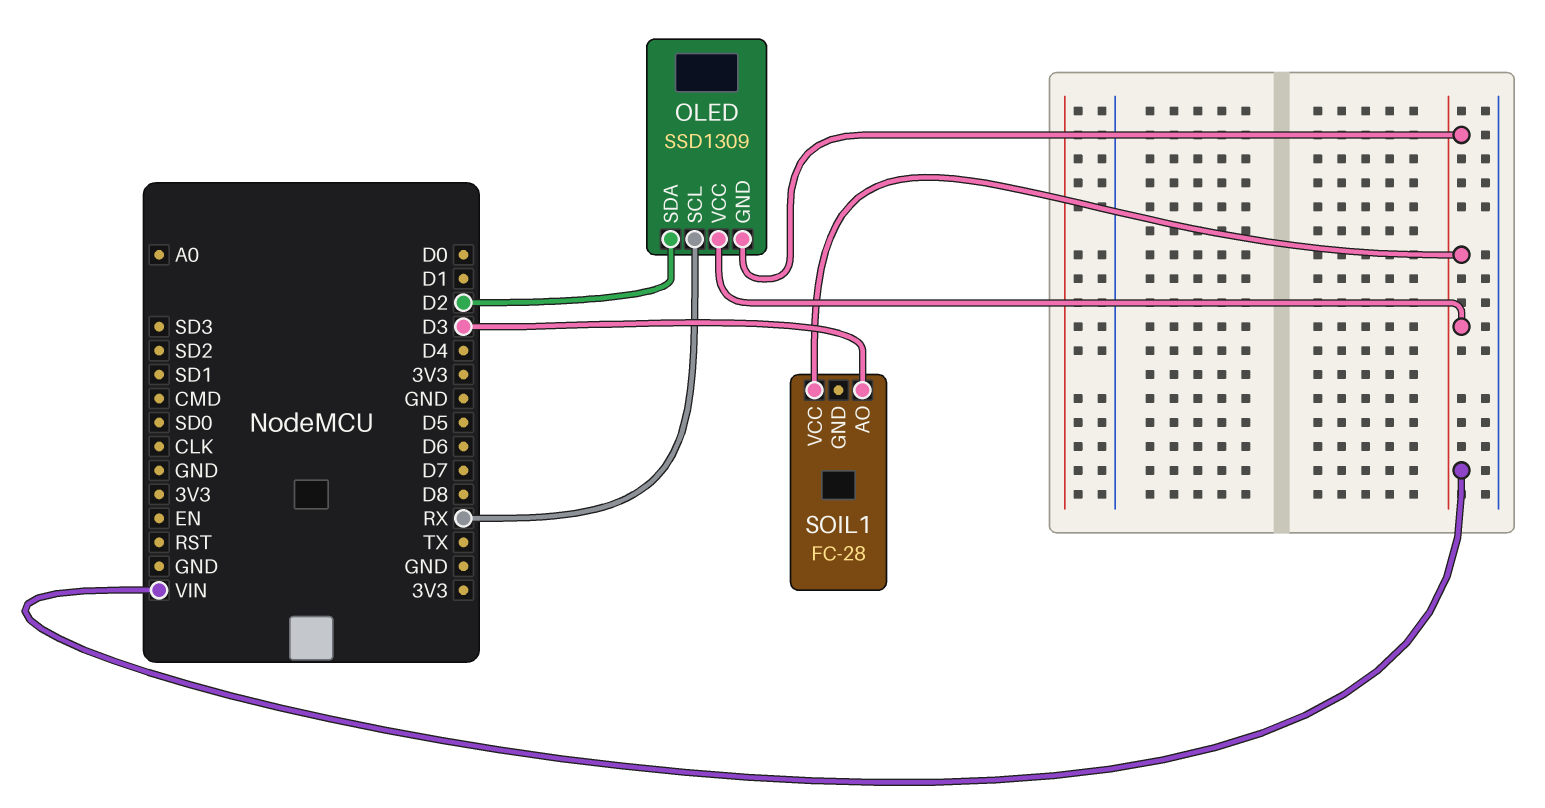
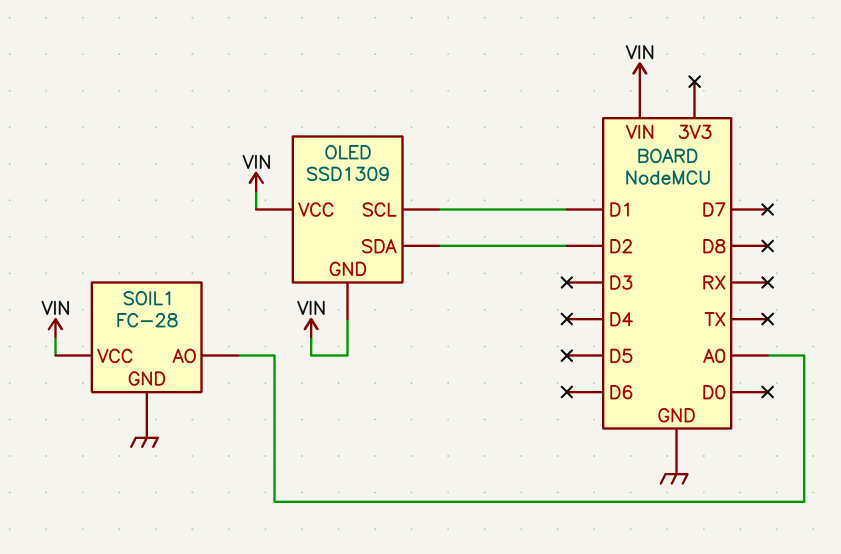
OLED pin SCL: RX -> D1
SOIL1 pin AO: D3 -> A0
SOIL1 pin GND: none -> GND

